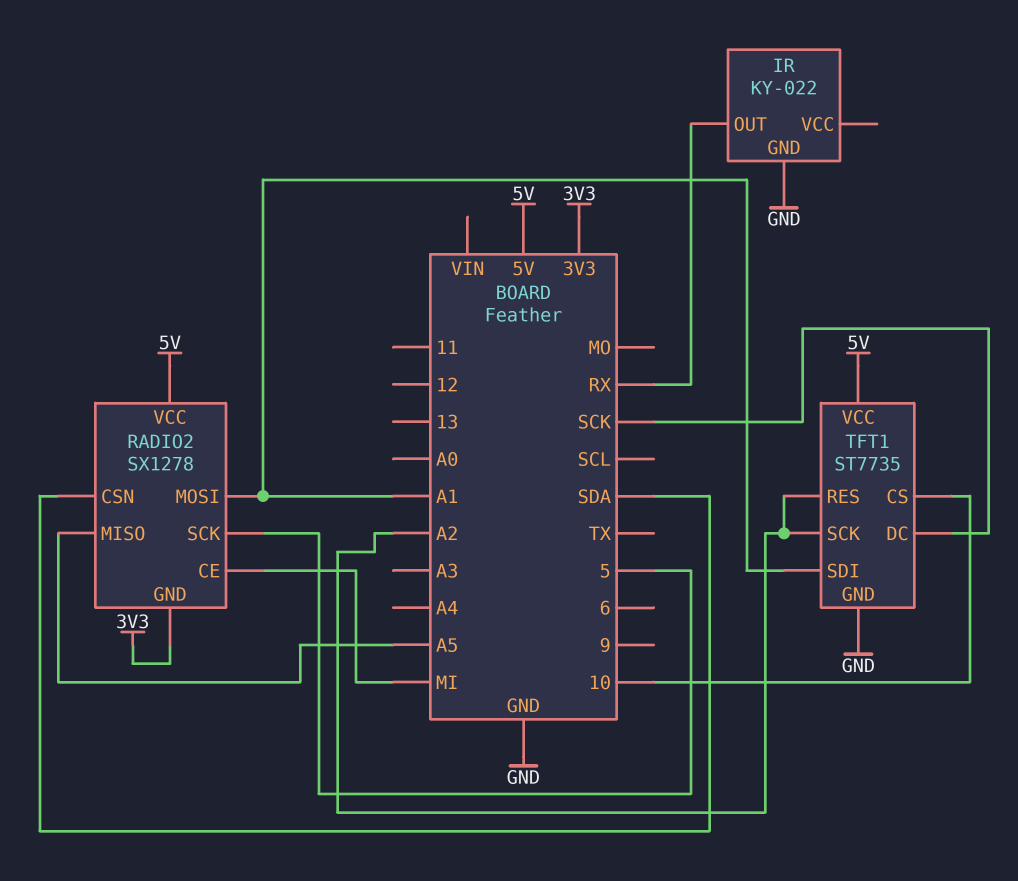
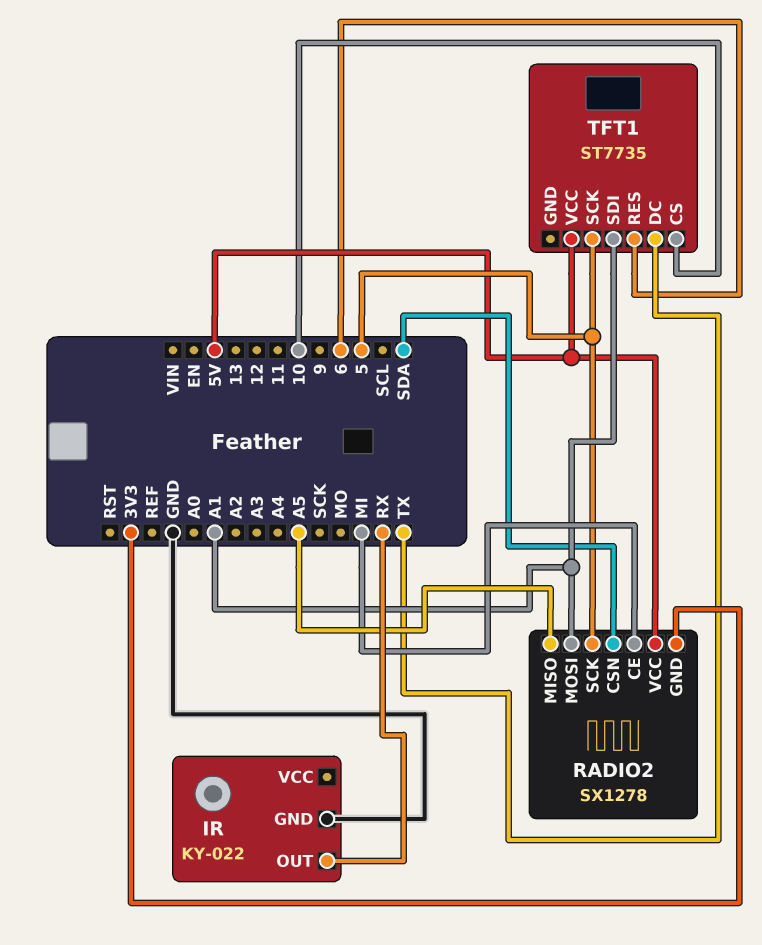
TFT1 pin DC: SCK -> TX
TFT1 pin GND: GND -> none
TFT1 pin RES: A2 -> 6
TFT1 pin SCK: A2 -> 5

